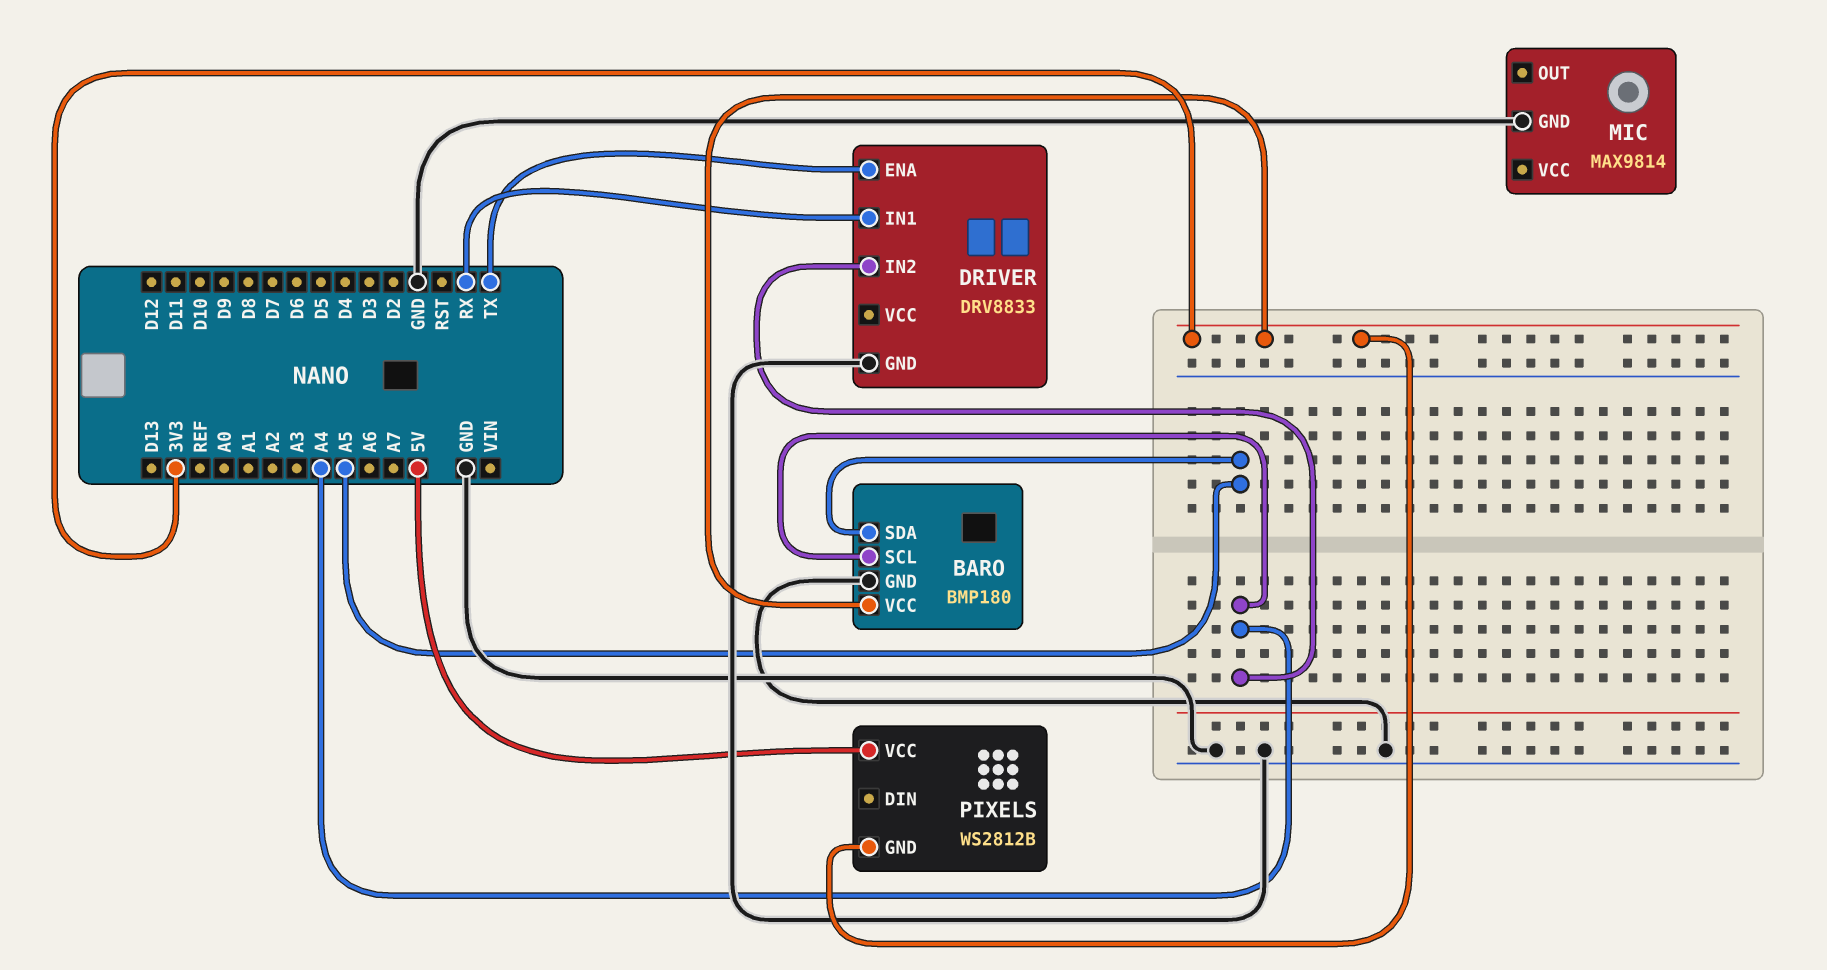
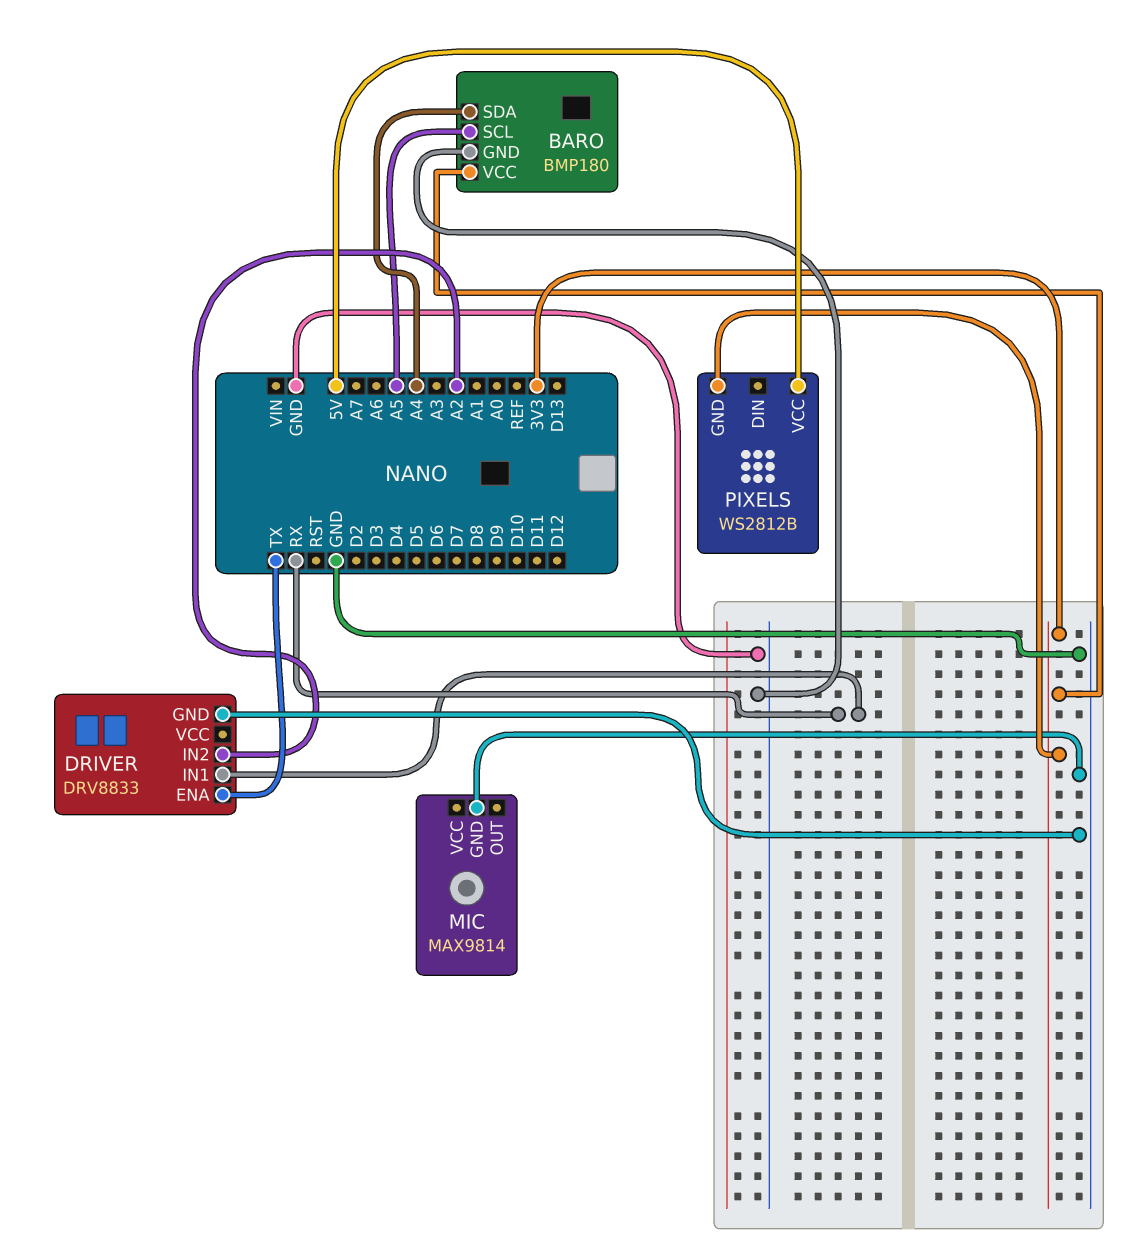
BARO pin SCL: A4 -> A5
BARO pin SDA: A5 -> A4
DRIVER pin IN2: A4 -> A2

